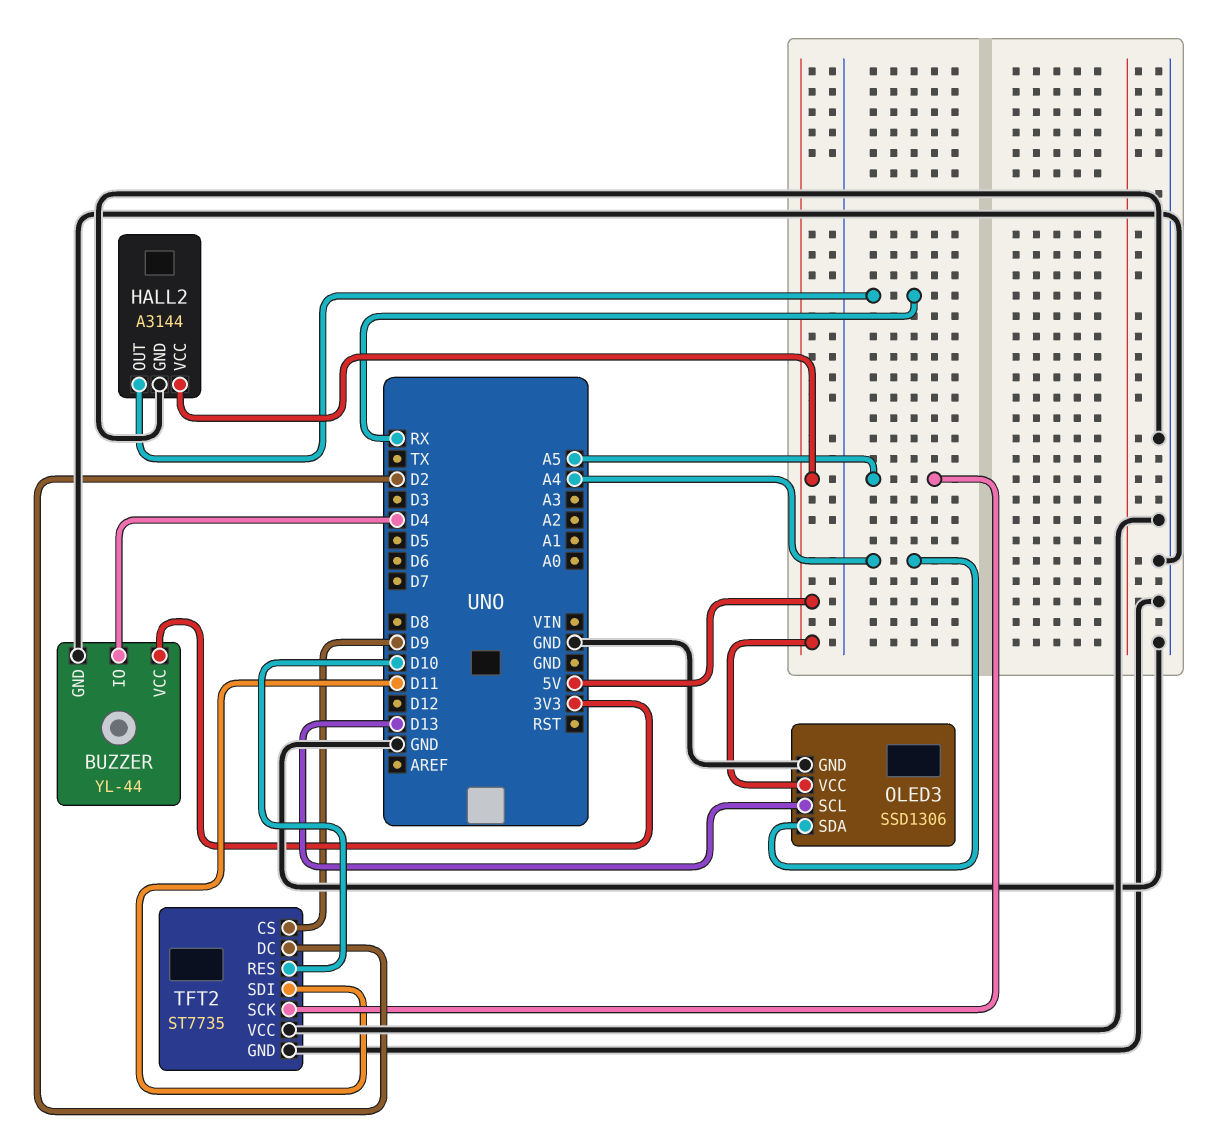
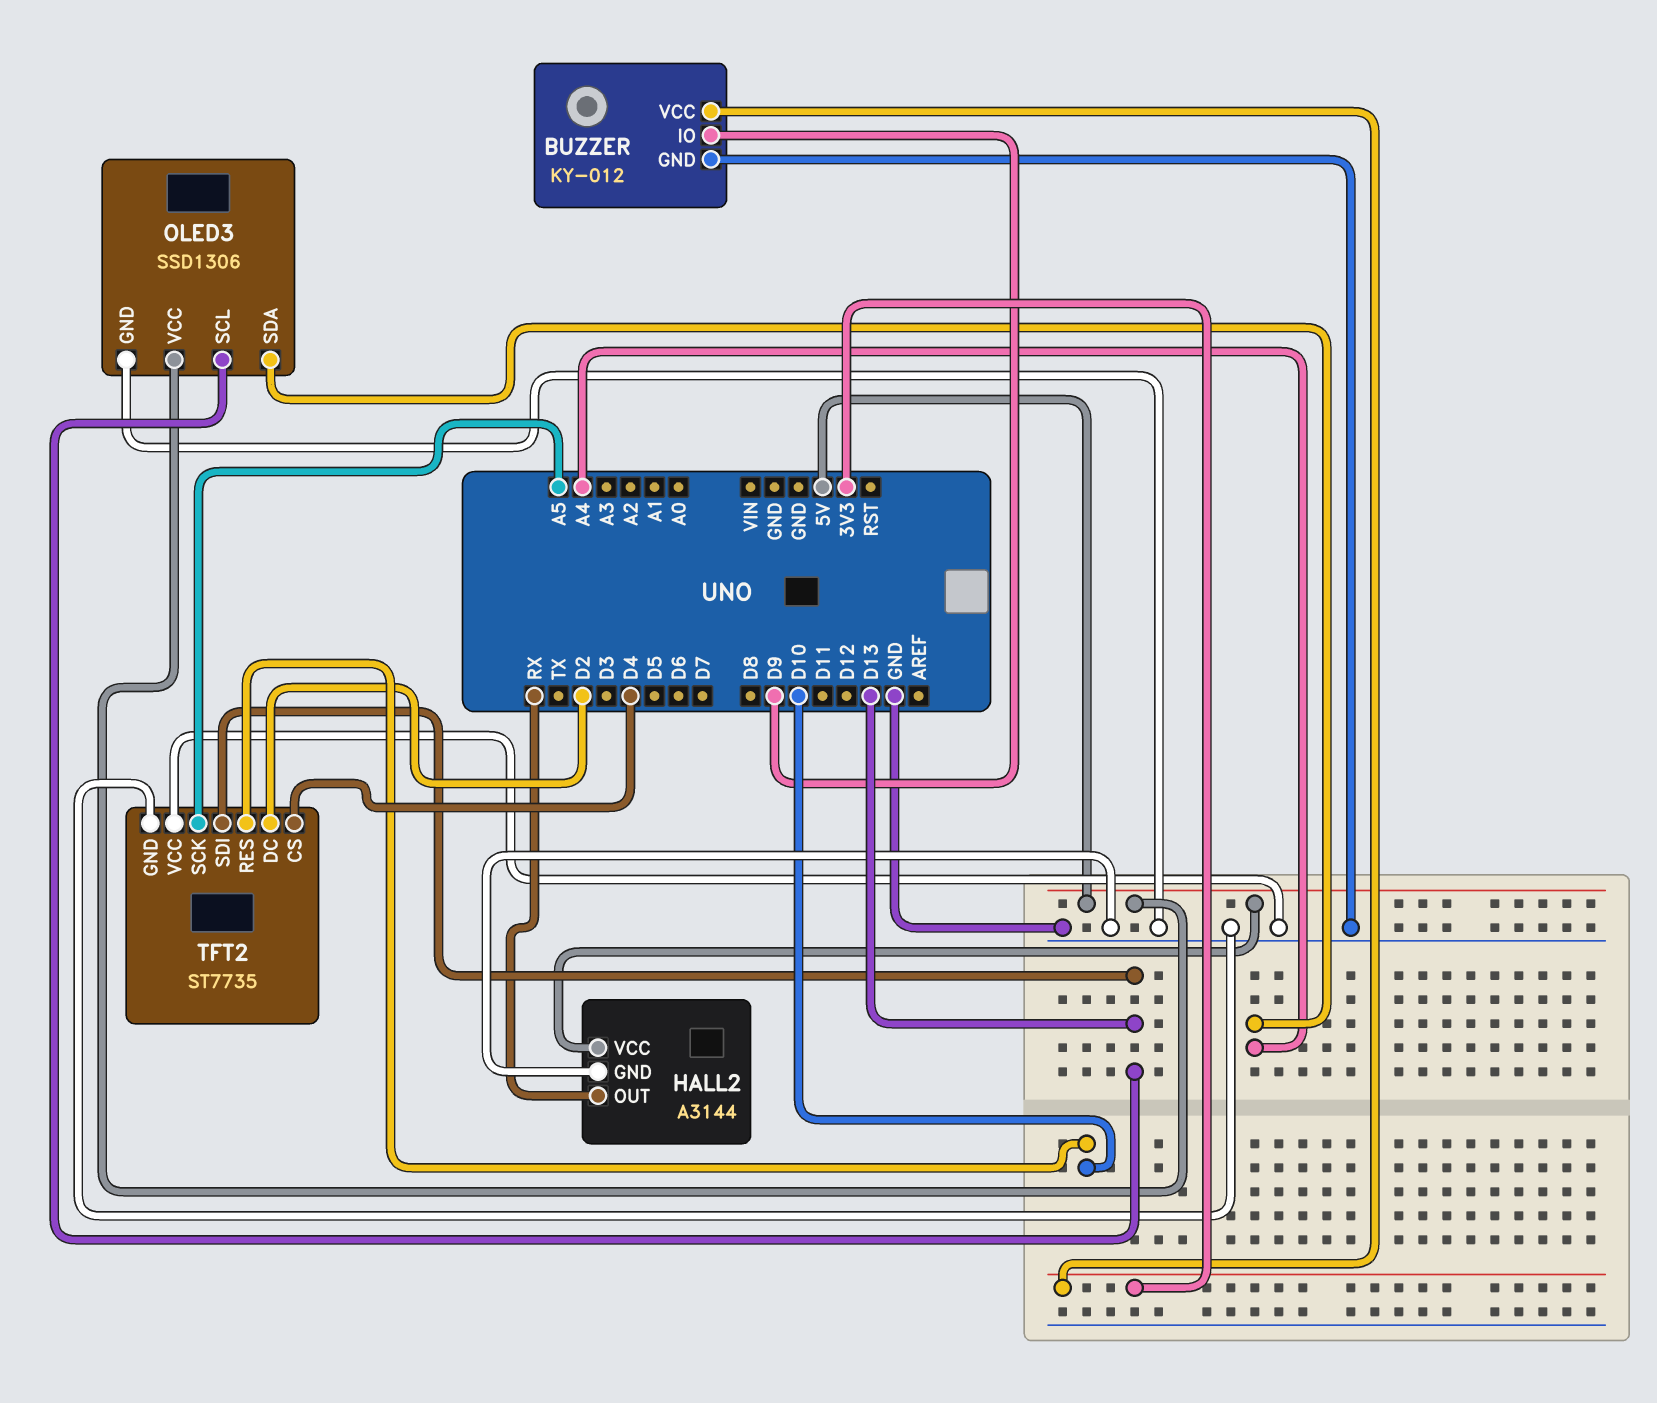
BUZZER: YL-44 -> KY-012
BUZZER pin IO: D4 -> D9
TFT2 pin CS: D9 -> D4
TFT2 pin SDI: D11 -> D13

